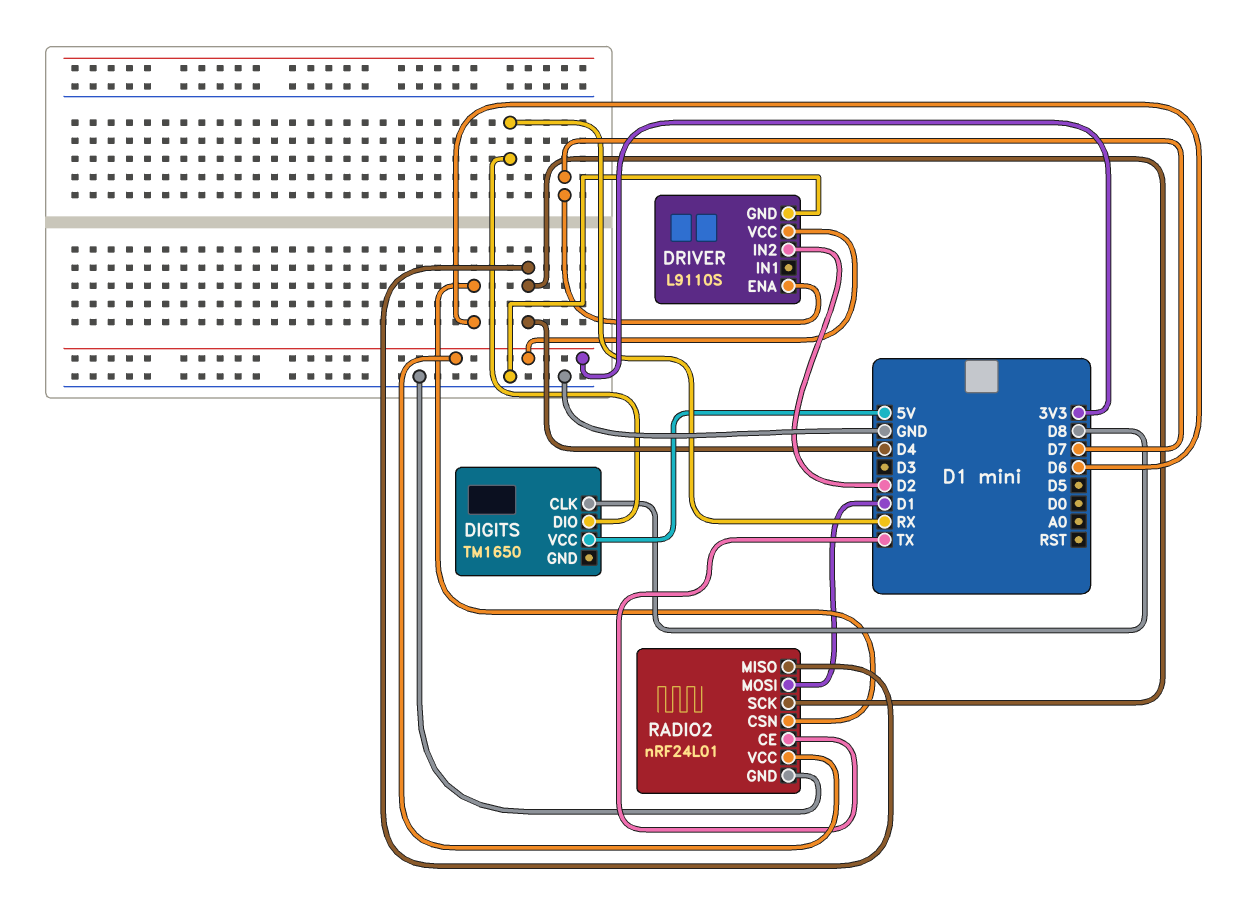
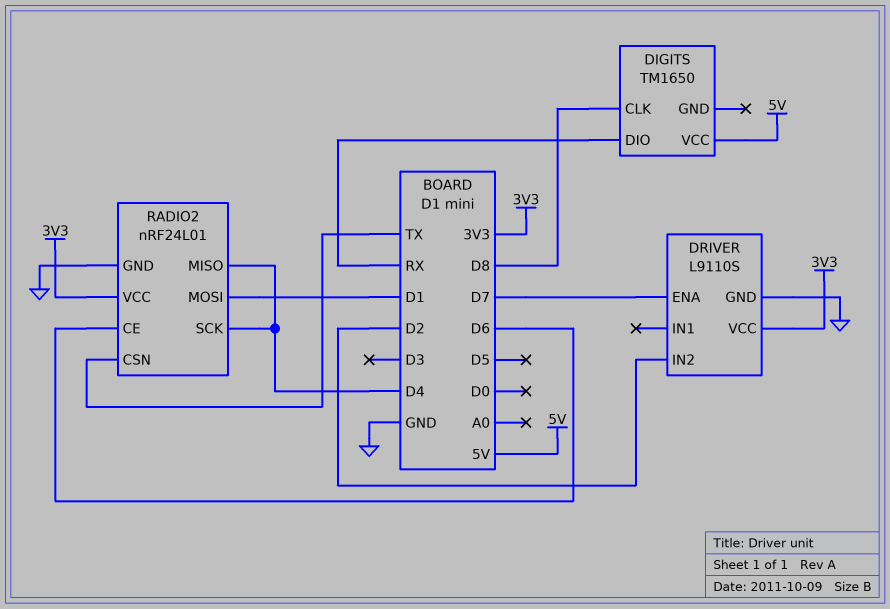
RADIO2 pin CE: TX -> D6
RADIO2 pin CSN: D6 -> TX

